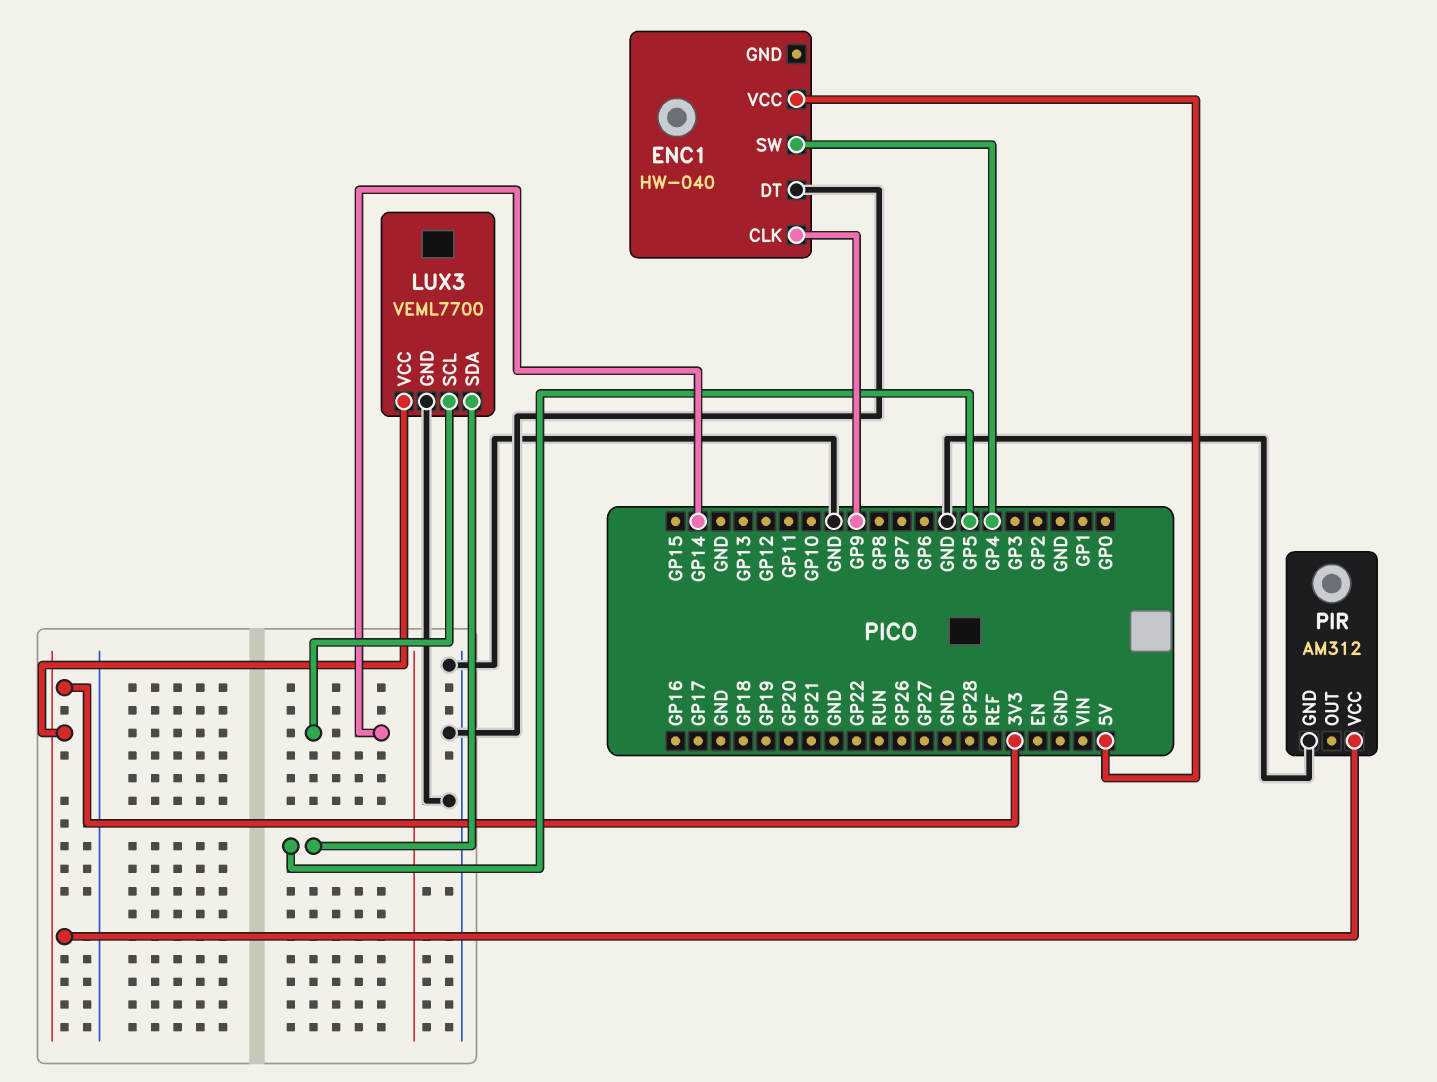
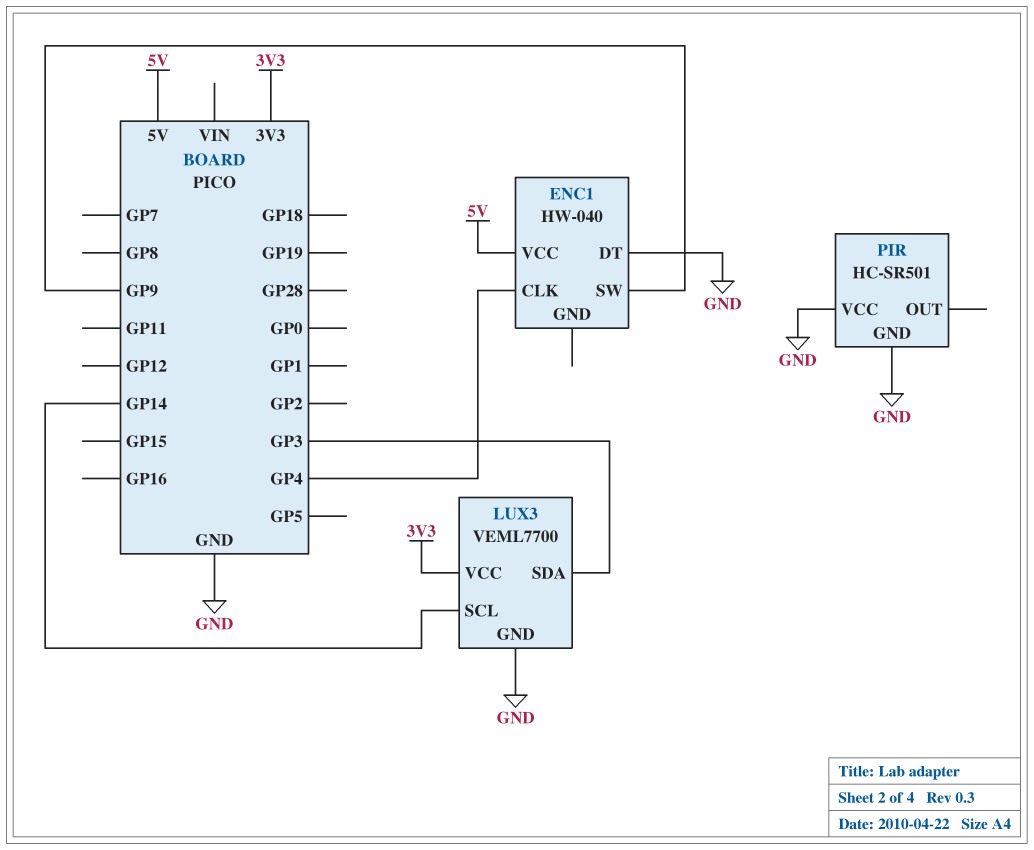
ENC1 pin CLK: GP9 -> GP4
ENC1 pin SW: GP4 -> GP9
LUX3 pin SDA: GP5 -> GP3
PIR: AM312 -> HC-SR501
PIR pin VCC: 3V3 -> GND

